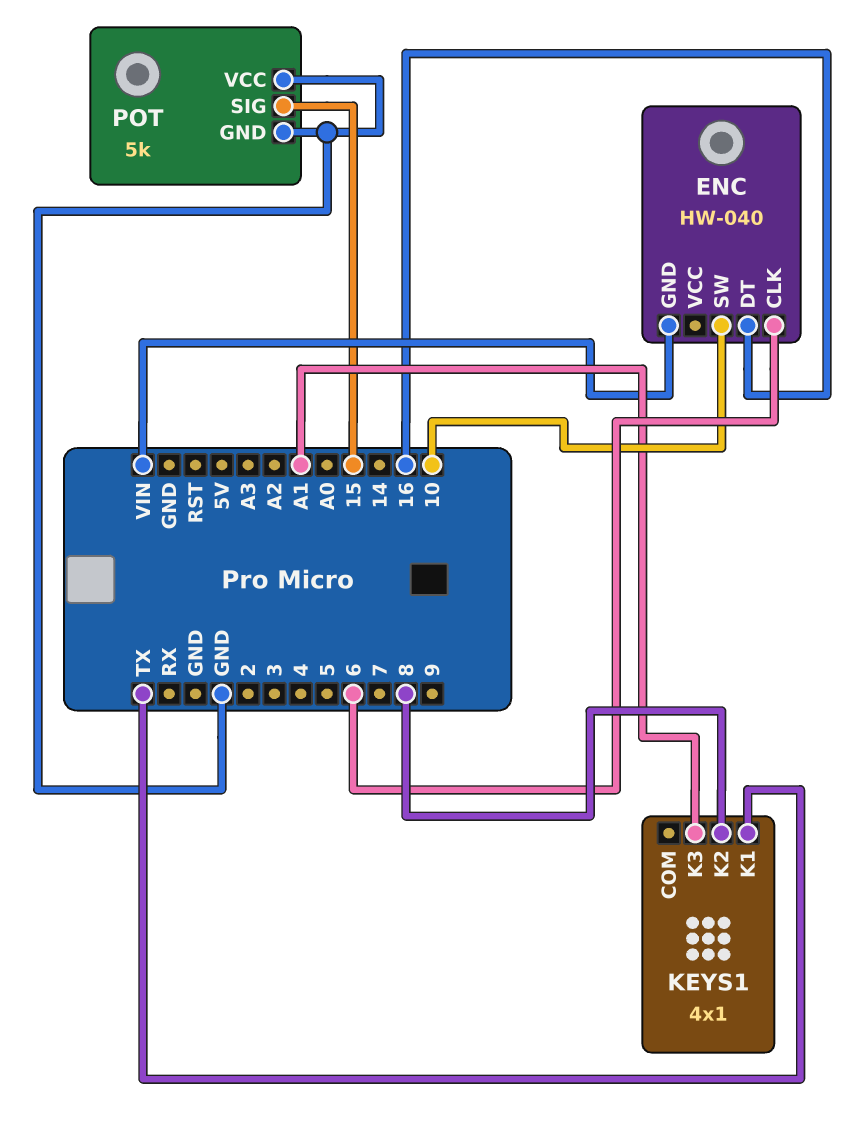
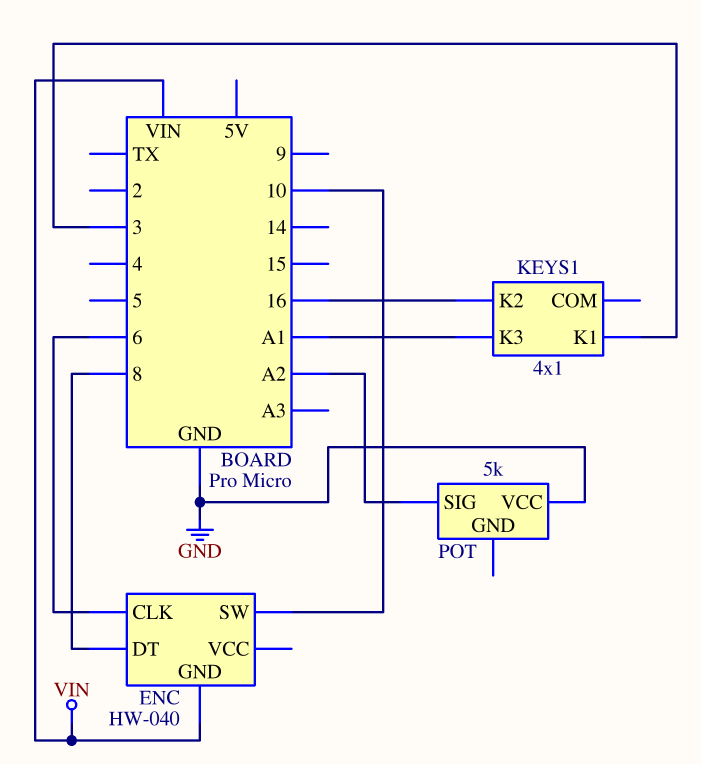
ENC pin DT: 16 -> 8
KEYS1 pin K1: TX -> 3
KEYS1 pin K2: 8 -> 16
POT pin GND: GND -> none
POT pin SIG: 15 -> A2

